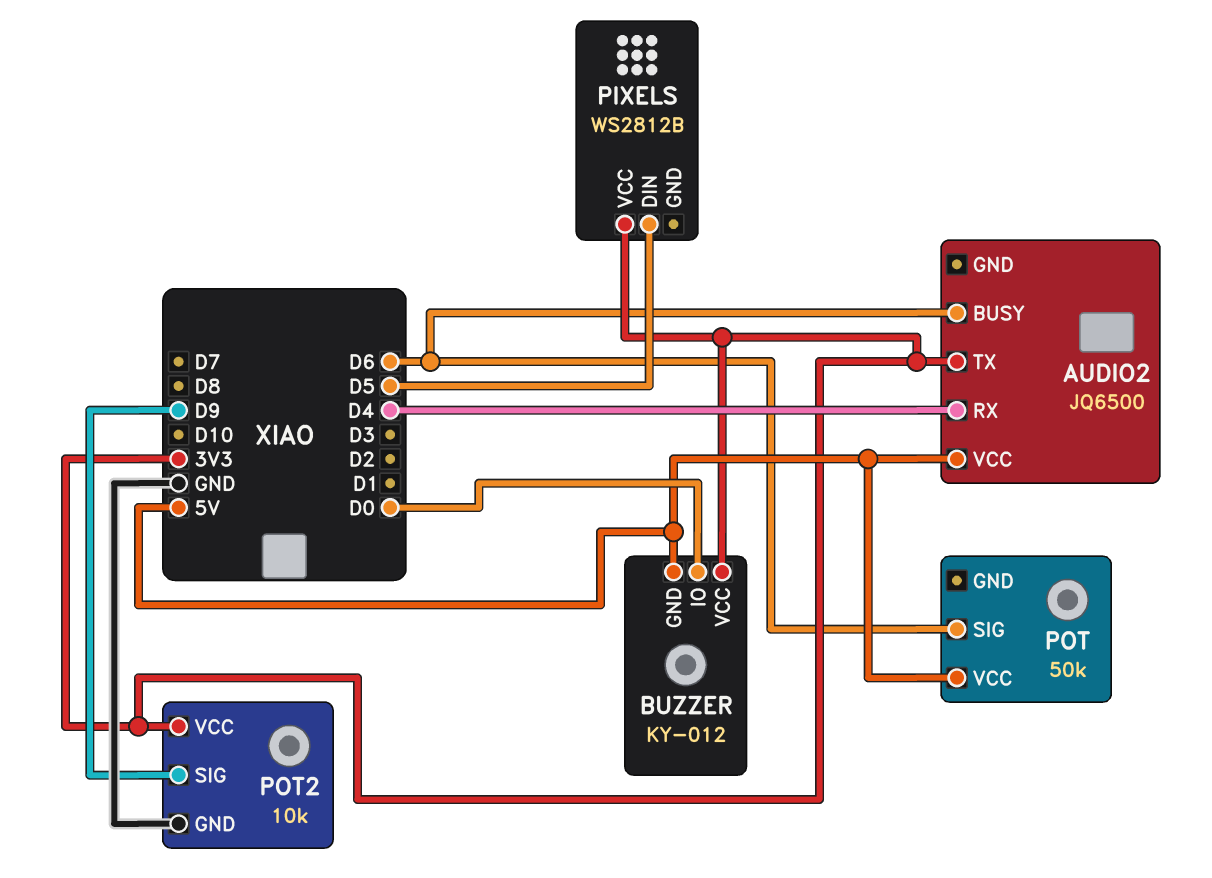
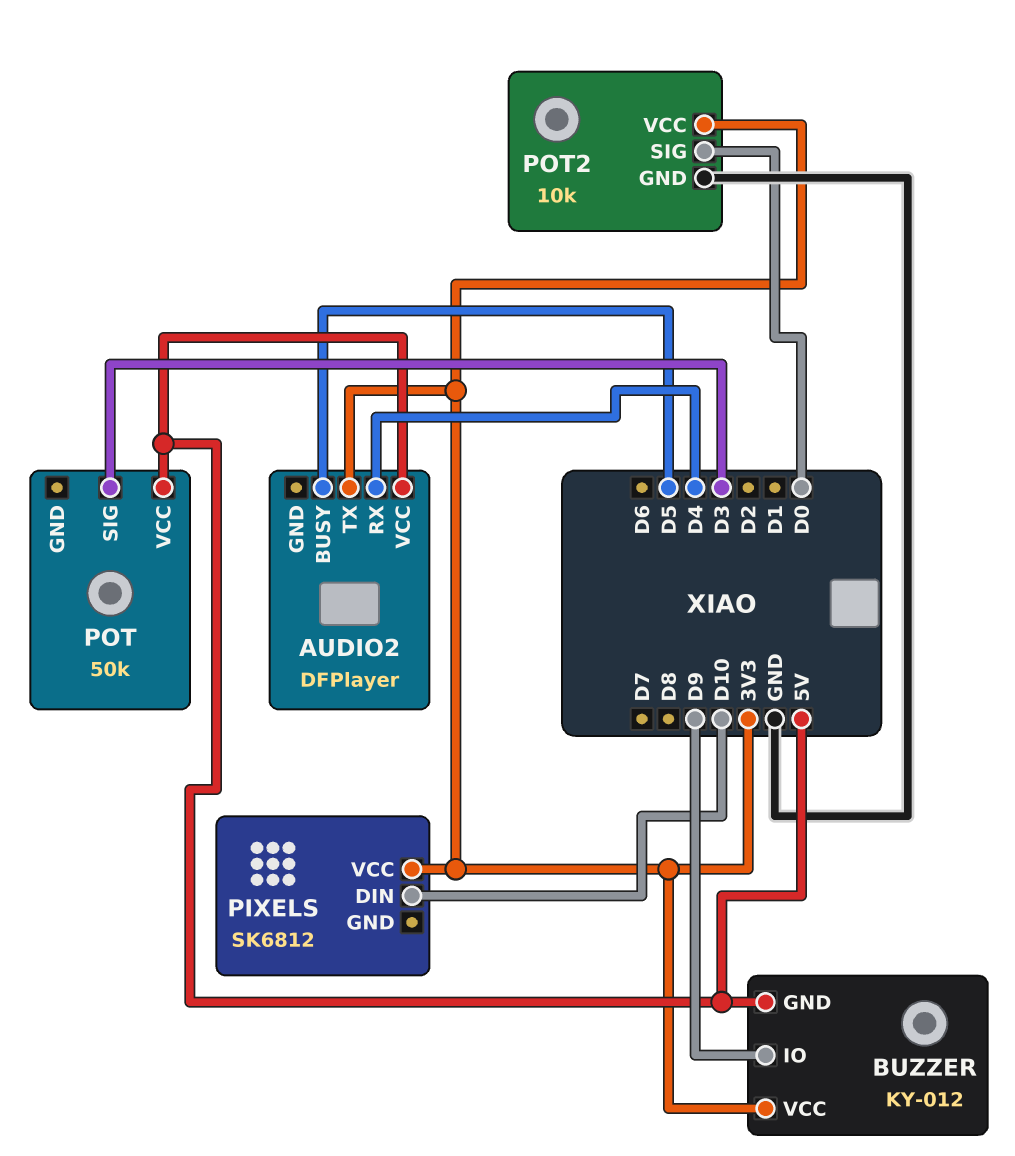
AUDIO2: JQ6500 -> DFPlayer
AUDIO2 pin BUSY: D6 -> D5
BUZZER pin IO: D0 -> D9
PIXELS: WS2812B -> SK6812
PIXELS pin DIN: D5 -> D10
POT pin SIG: D6 -> D3
POT2 pin SIG: D9 -> D0

